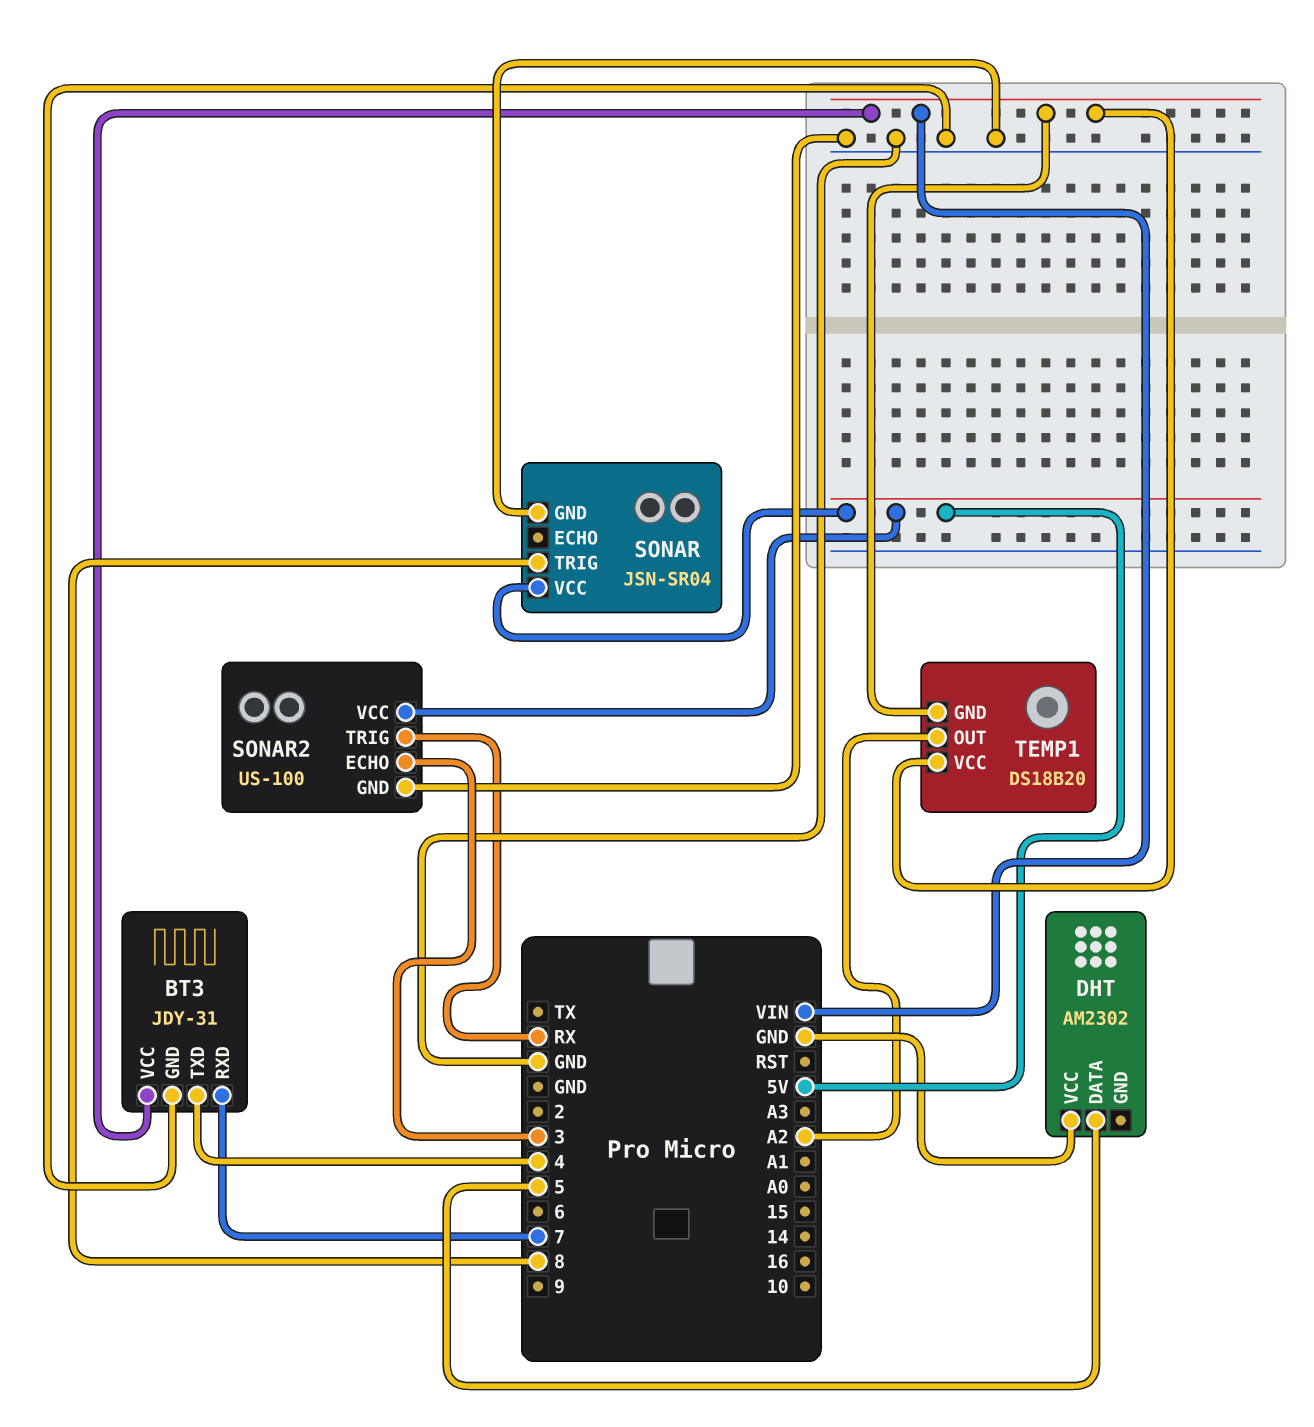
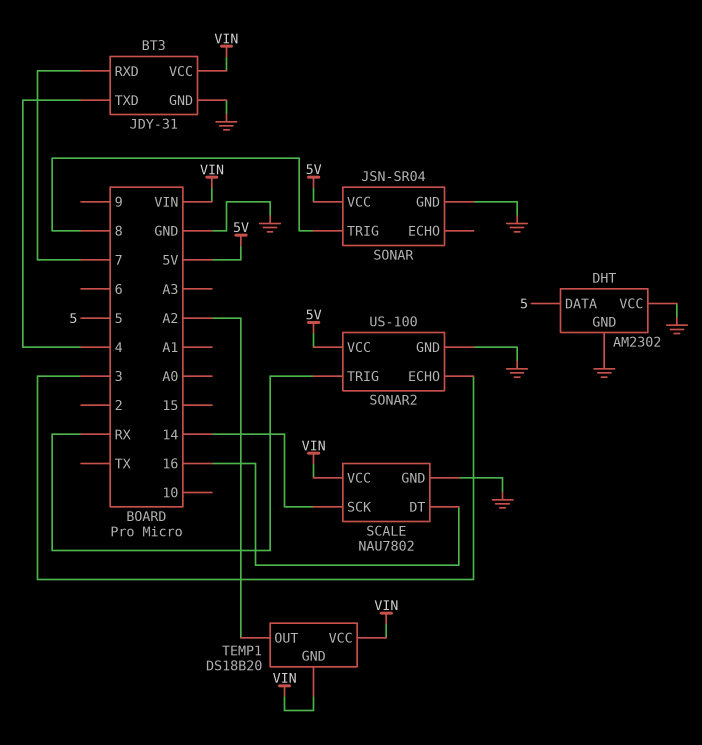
DHT pin GND: none -> GND
SCALE: none -> NAU7802
SCALE pin DT: none -> 16
SCALE pin GND: none -> GND
SCALE pin SCK: none -> 14
SCALE pin VCC: none -> VIN

